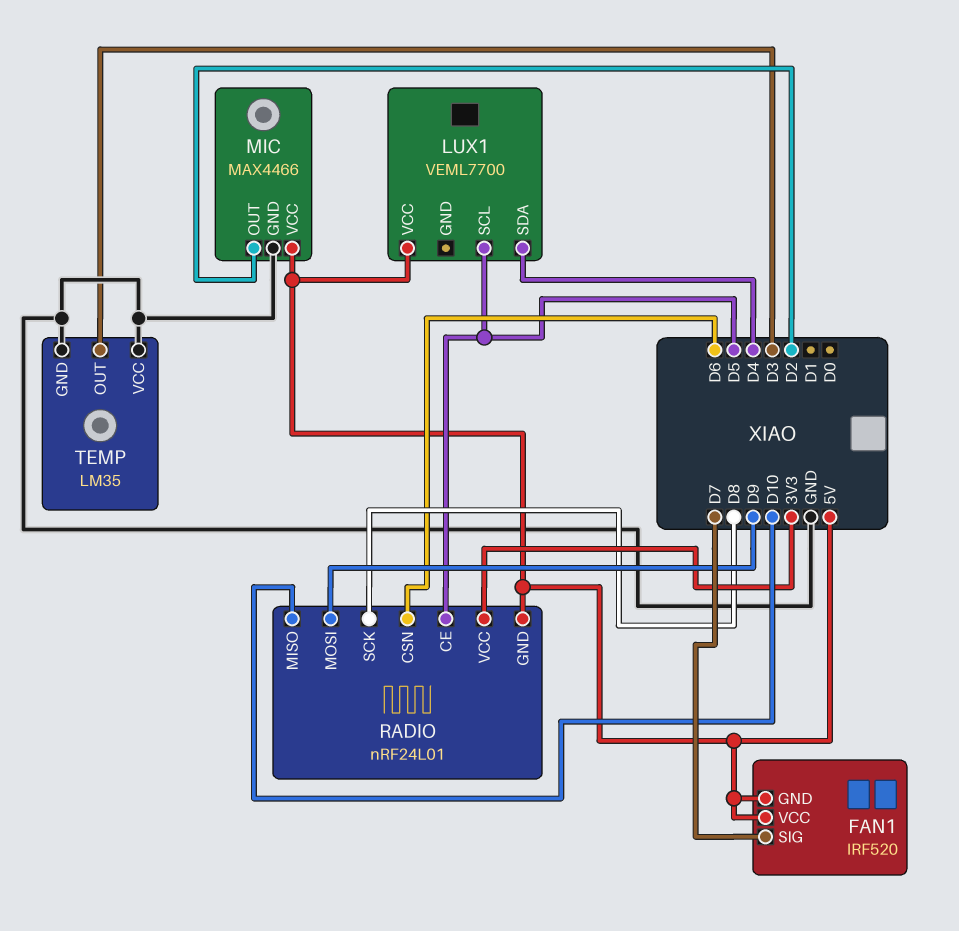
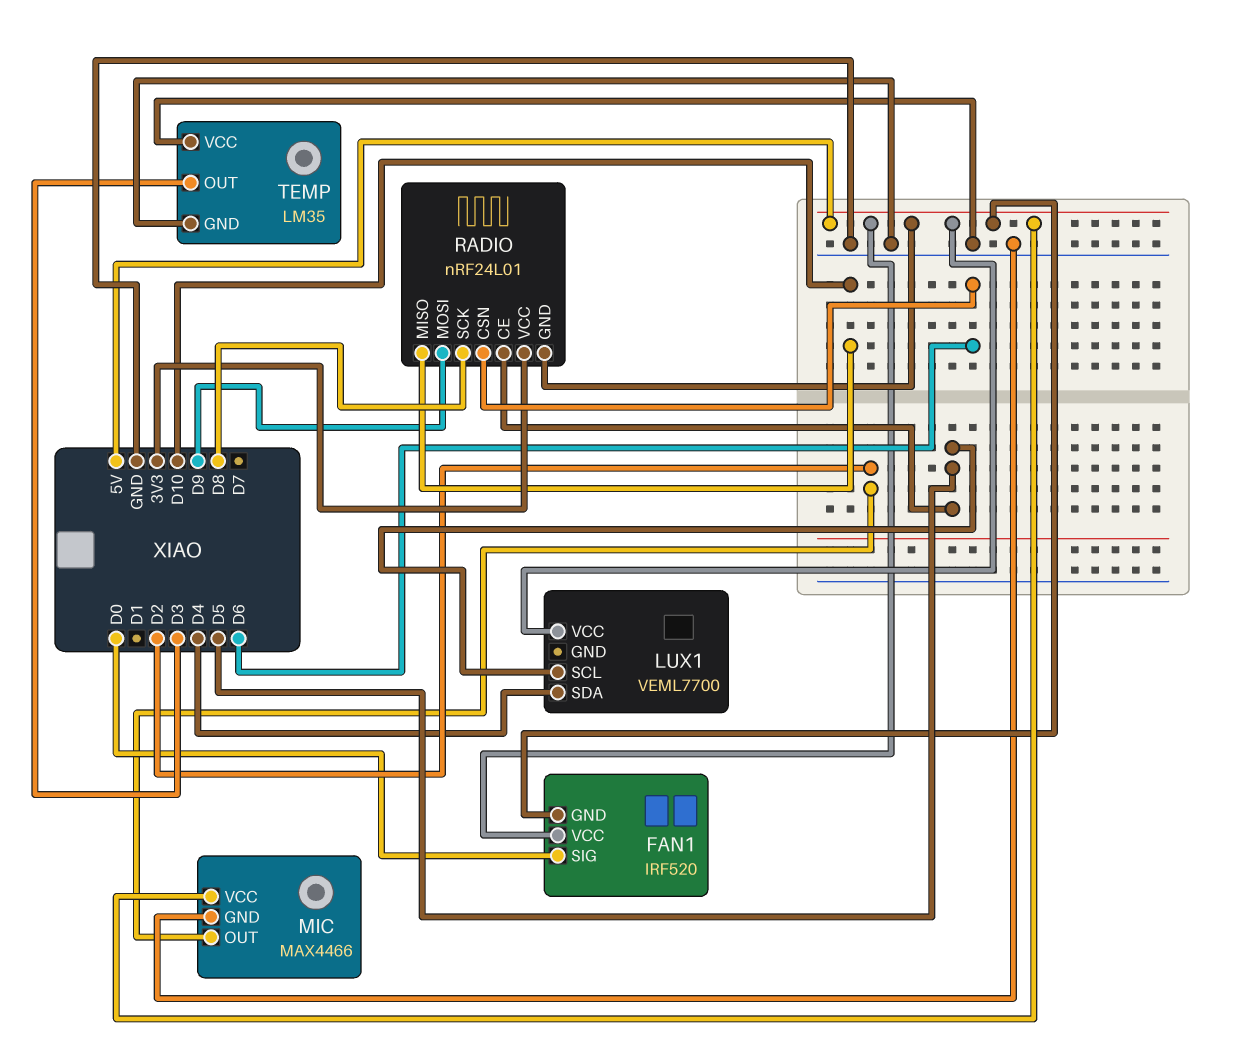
FAN1 pin SIG: D7 -> D0

